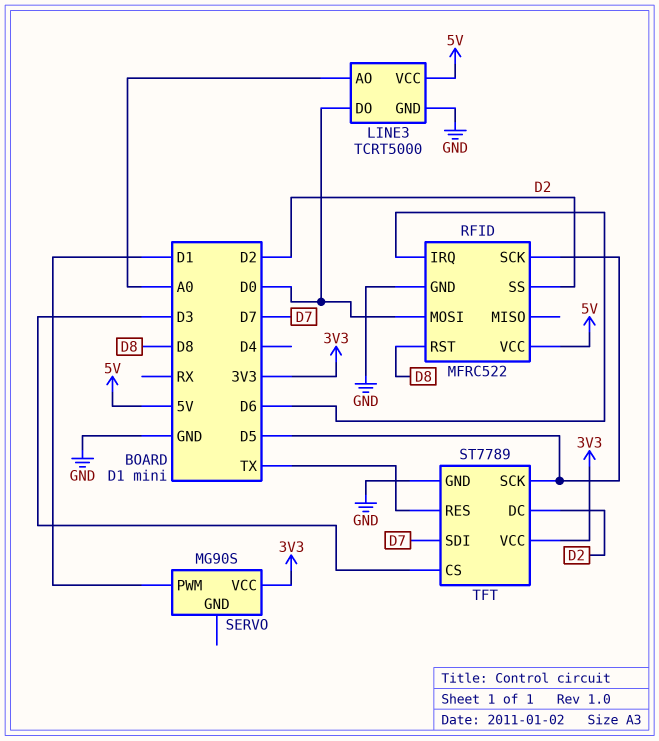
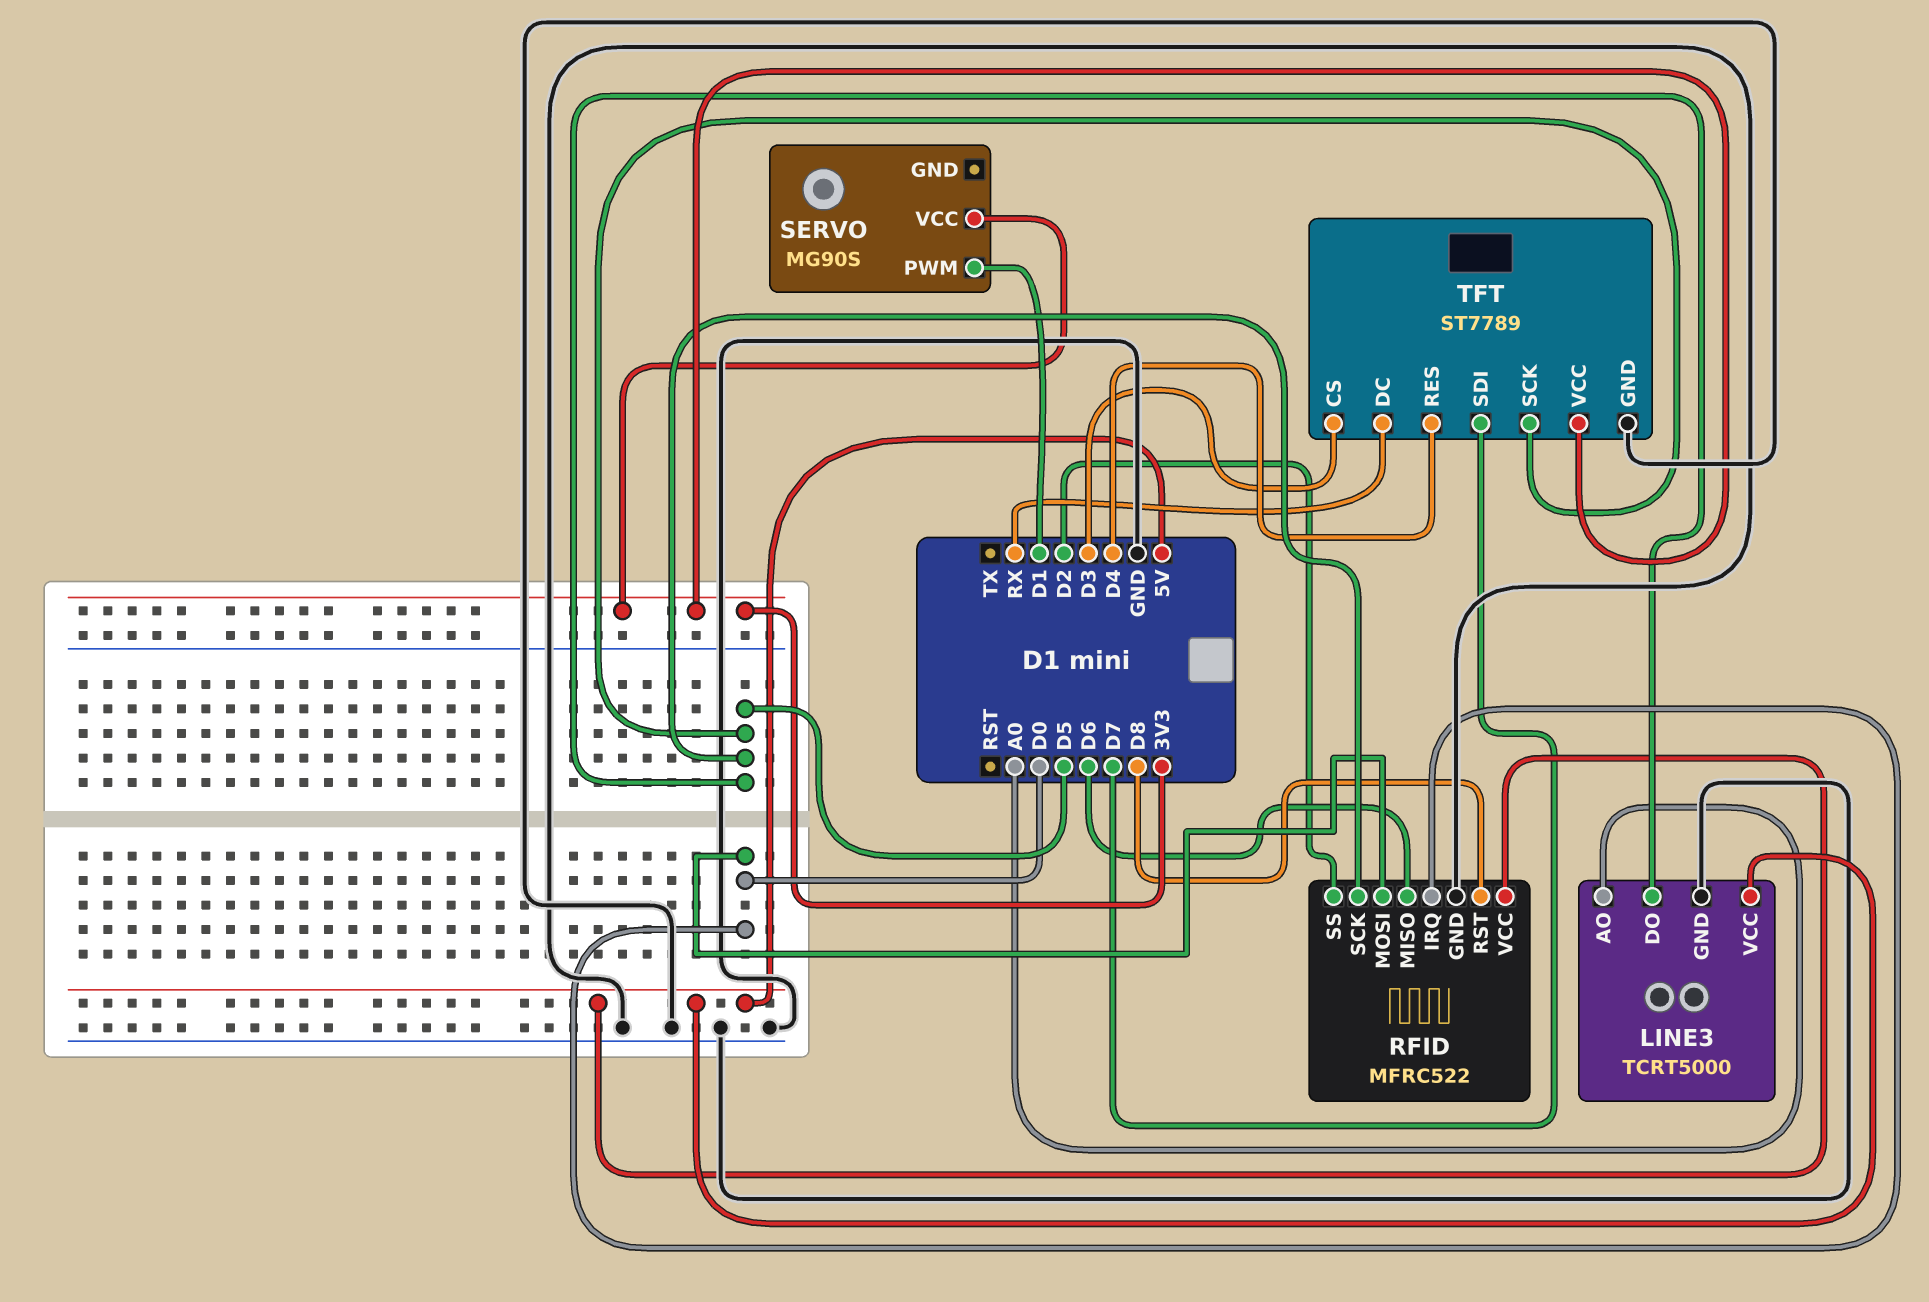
LINE3 pin DO: D0 -> D5
RFID pin IRQ: D6 -> D0
RFID pin MISO: none -> D6
TFT pin DC: D2 -> RX
TFT pin RES: TX -> D4

